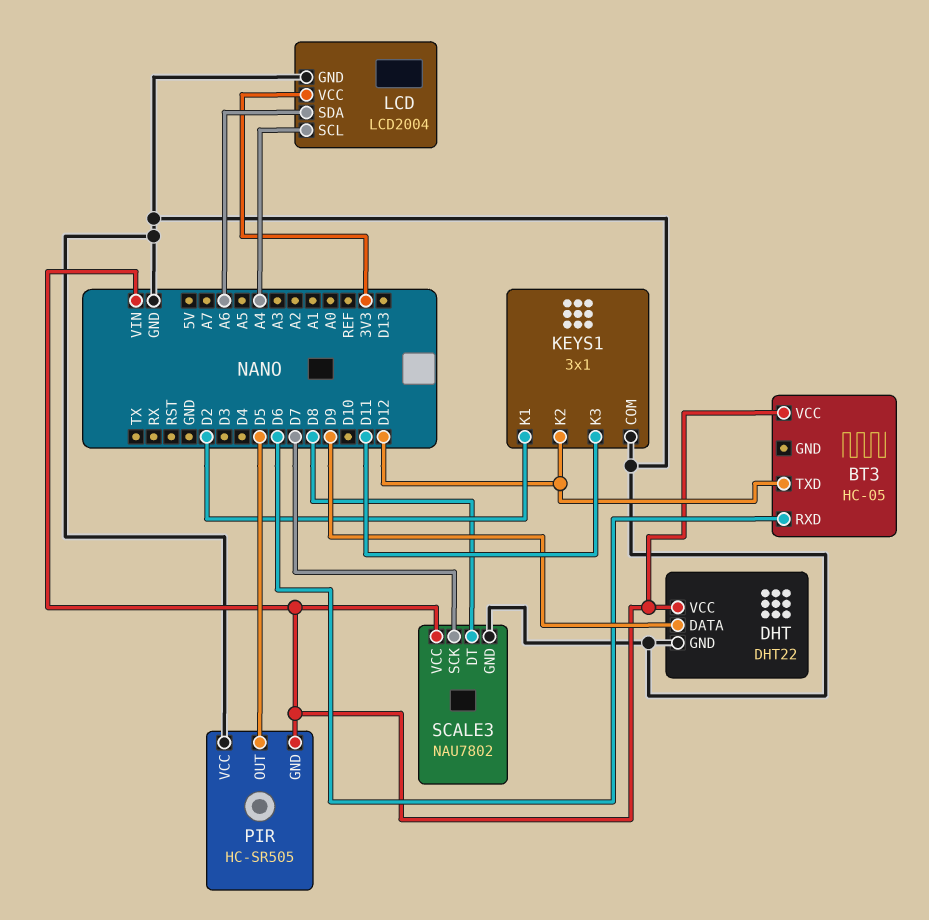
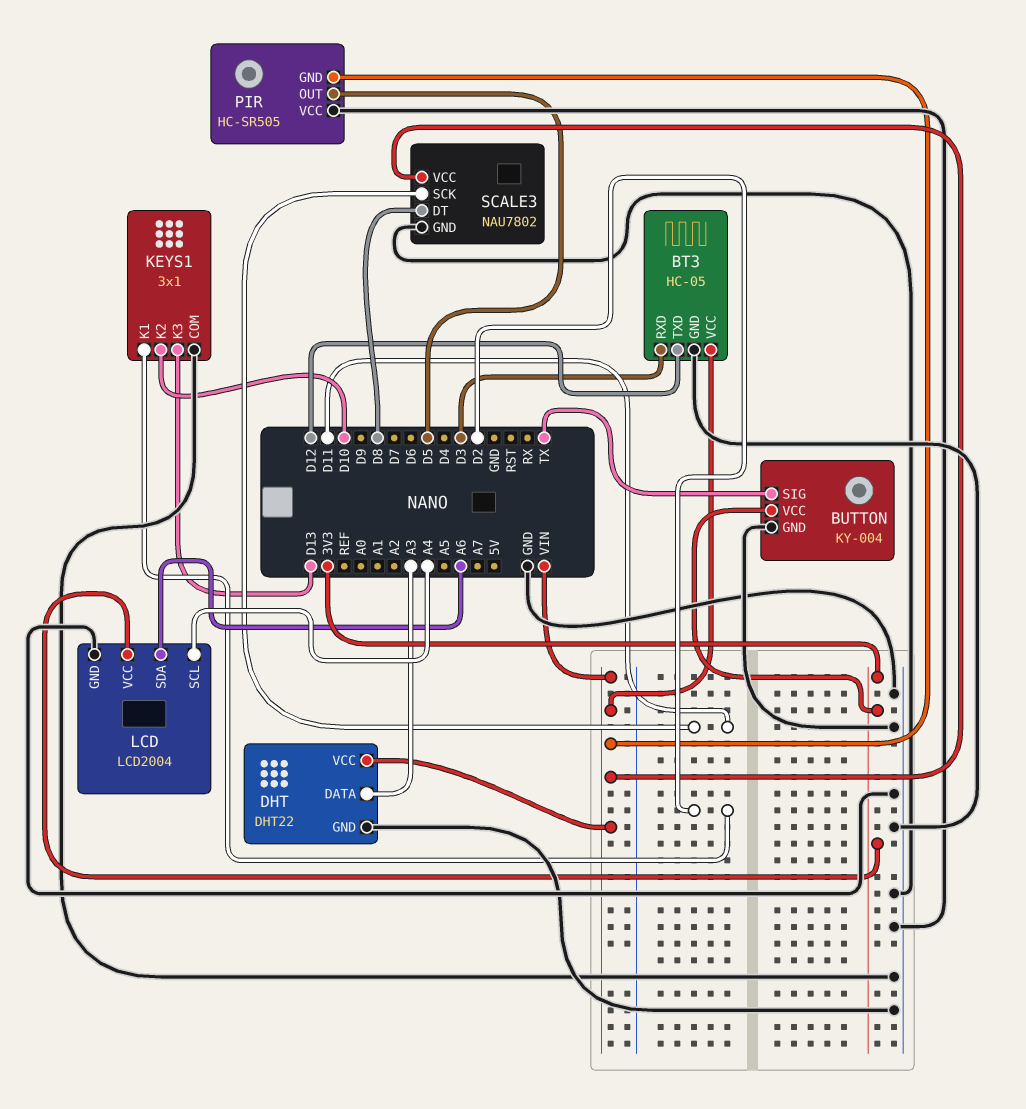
BT3 pin GND: none -> GND
BT3 pin RXD: D6 -> D3
BUTTON: none -> KY-004
BUTTON pin GND: none -> GND
BUTTON pin SIG: none -> TX
BUTTON pin VCC: none -> 3V3
DHT pin DATA: D9 -> A3
KEYS1 pin K2: D12 -> D10
KEYS1 pin K3: D11 -> D13
SCALE3 pin SCK: D7 -> D11

